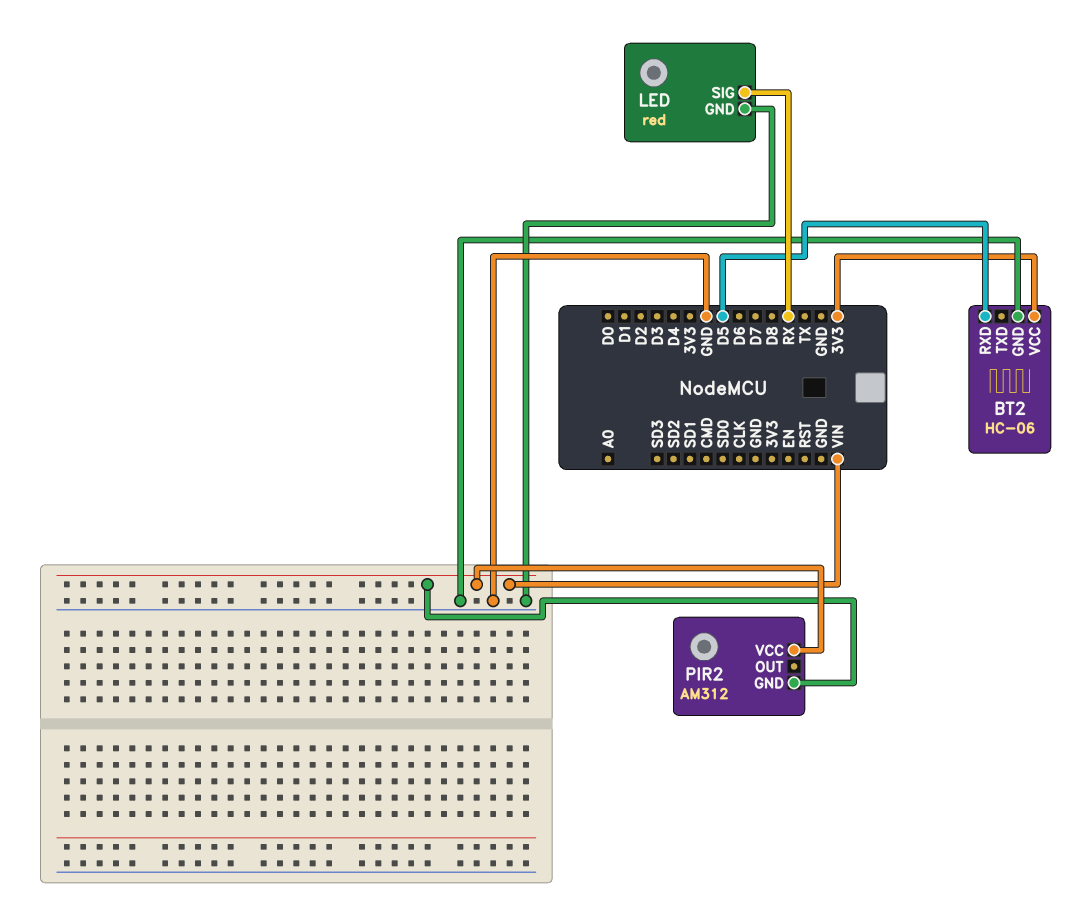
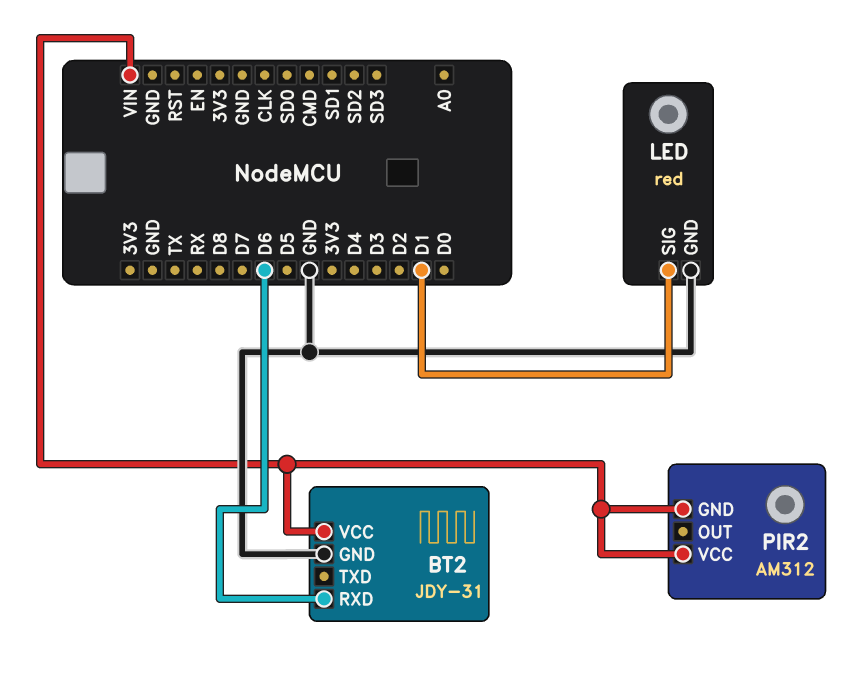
BT2: HC-06 -> JDY-31
BT2 pin RXD: D5 -> D6
BT2 pin VCC: 3V3 -> VIN
LED pin SIG: RX -> D1

